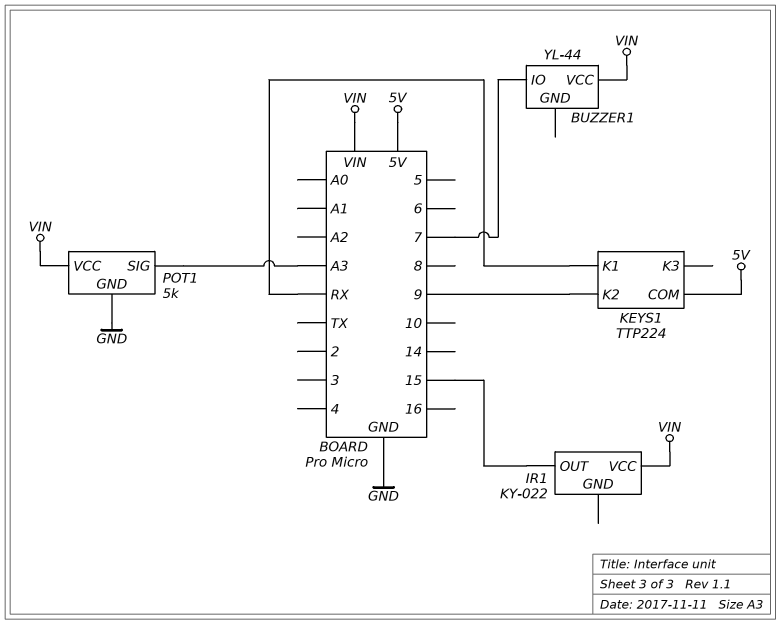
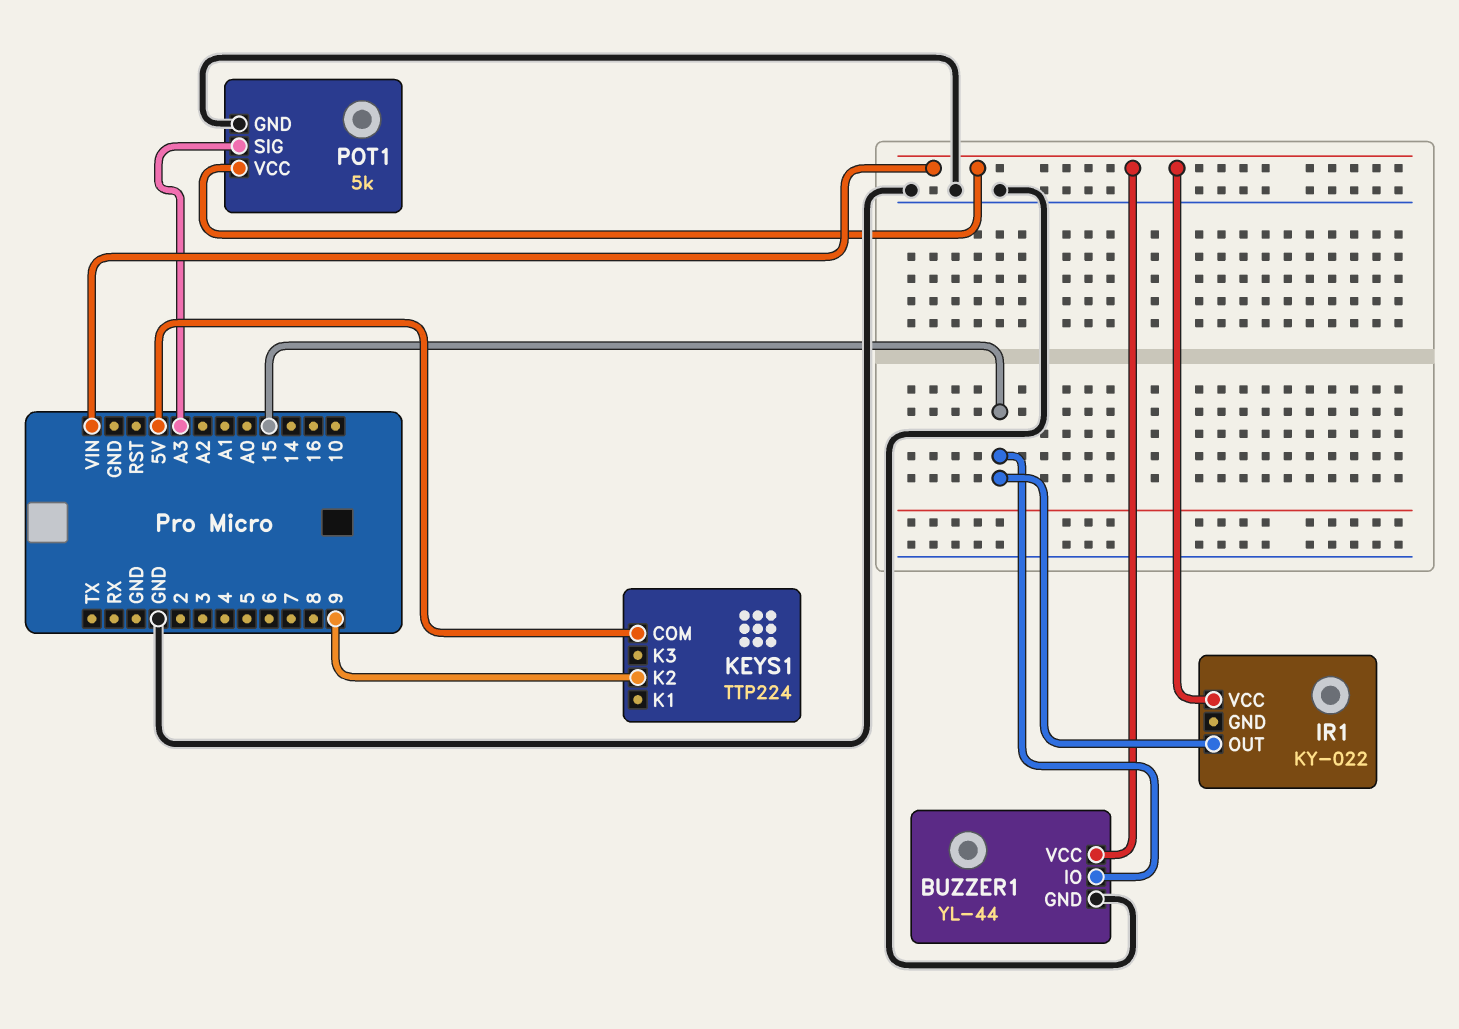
BUZZER1 pin GND: none -> GND
BUZZER1 pin IO: 7 -> 15
KEYS1 pin K1: RX -> none

